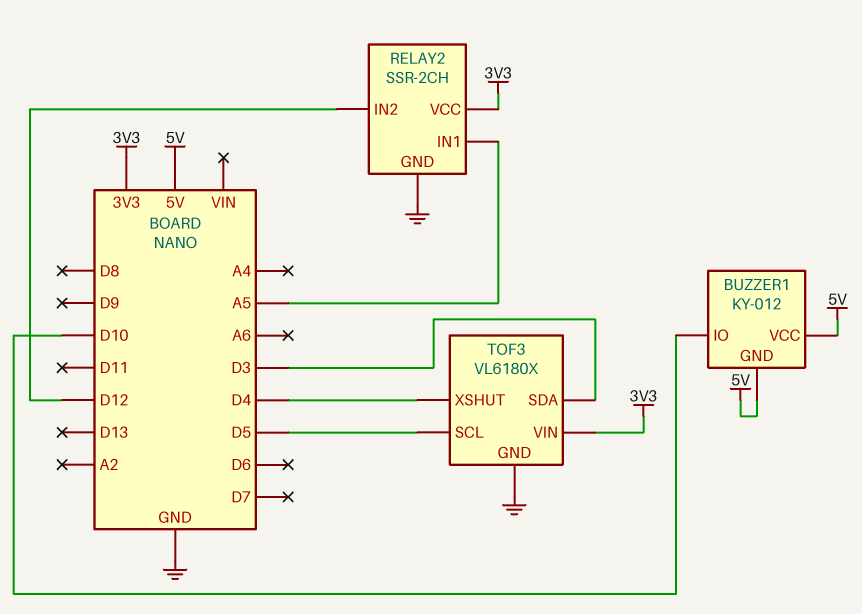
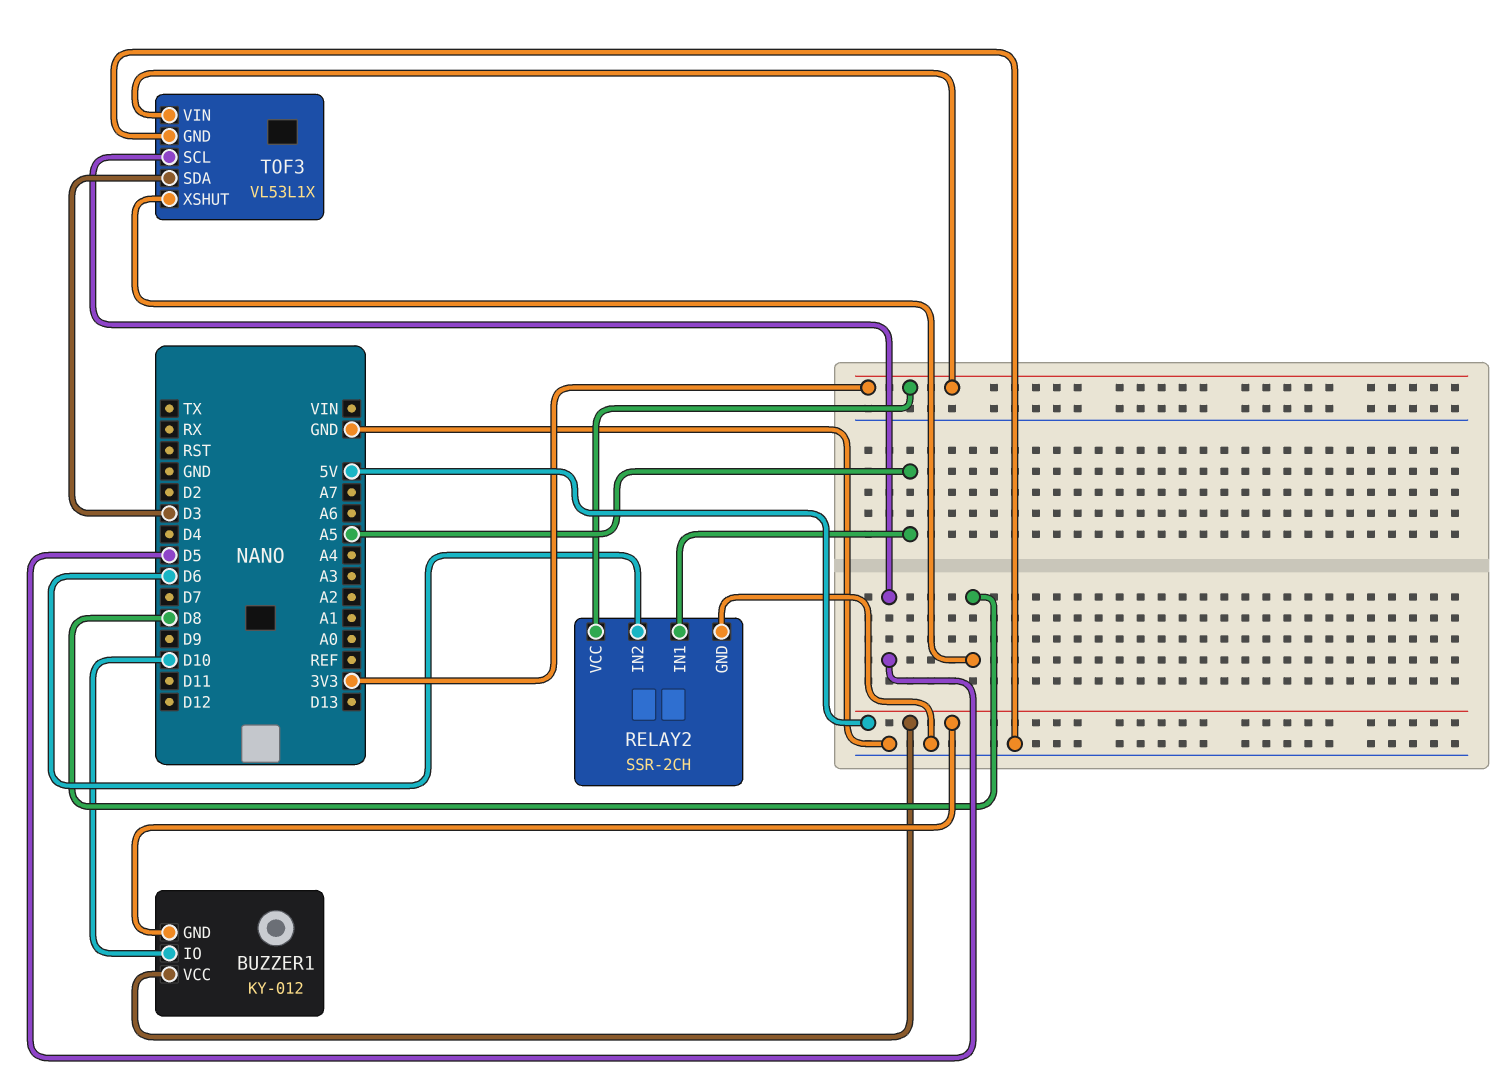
RELAY2 pin IN2: D12 -> D6
TOF3: VL6180X -> VL53L1X
TOF3 pin XSHUT: D4 -> D8

